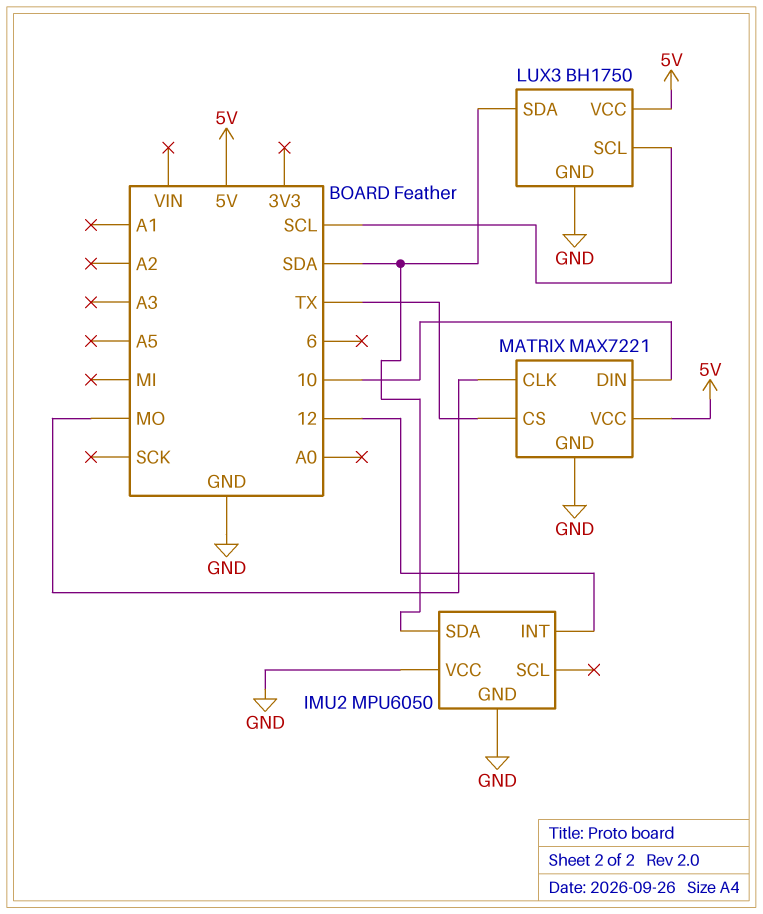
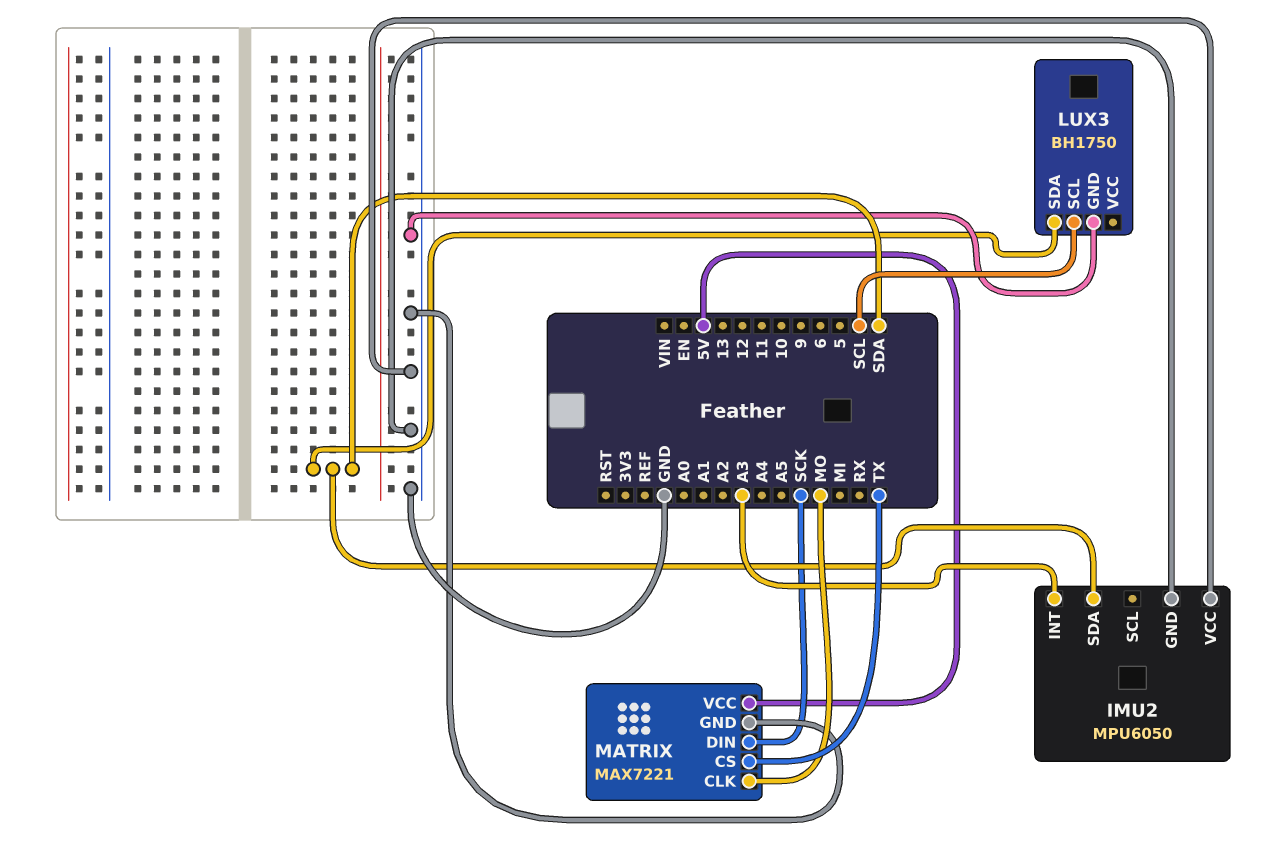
IMU2 pin INT: 12 -> A3
LUX3 pin VCC: 5V -> none
MATRIX pin DIN: 10 -> SCK

